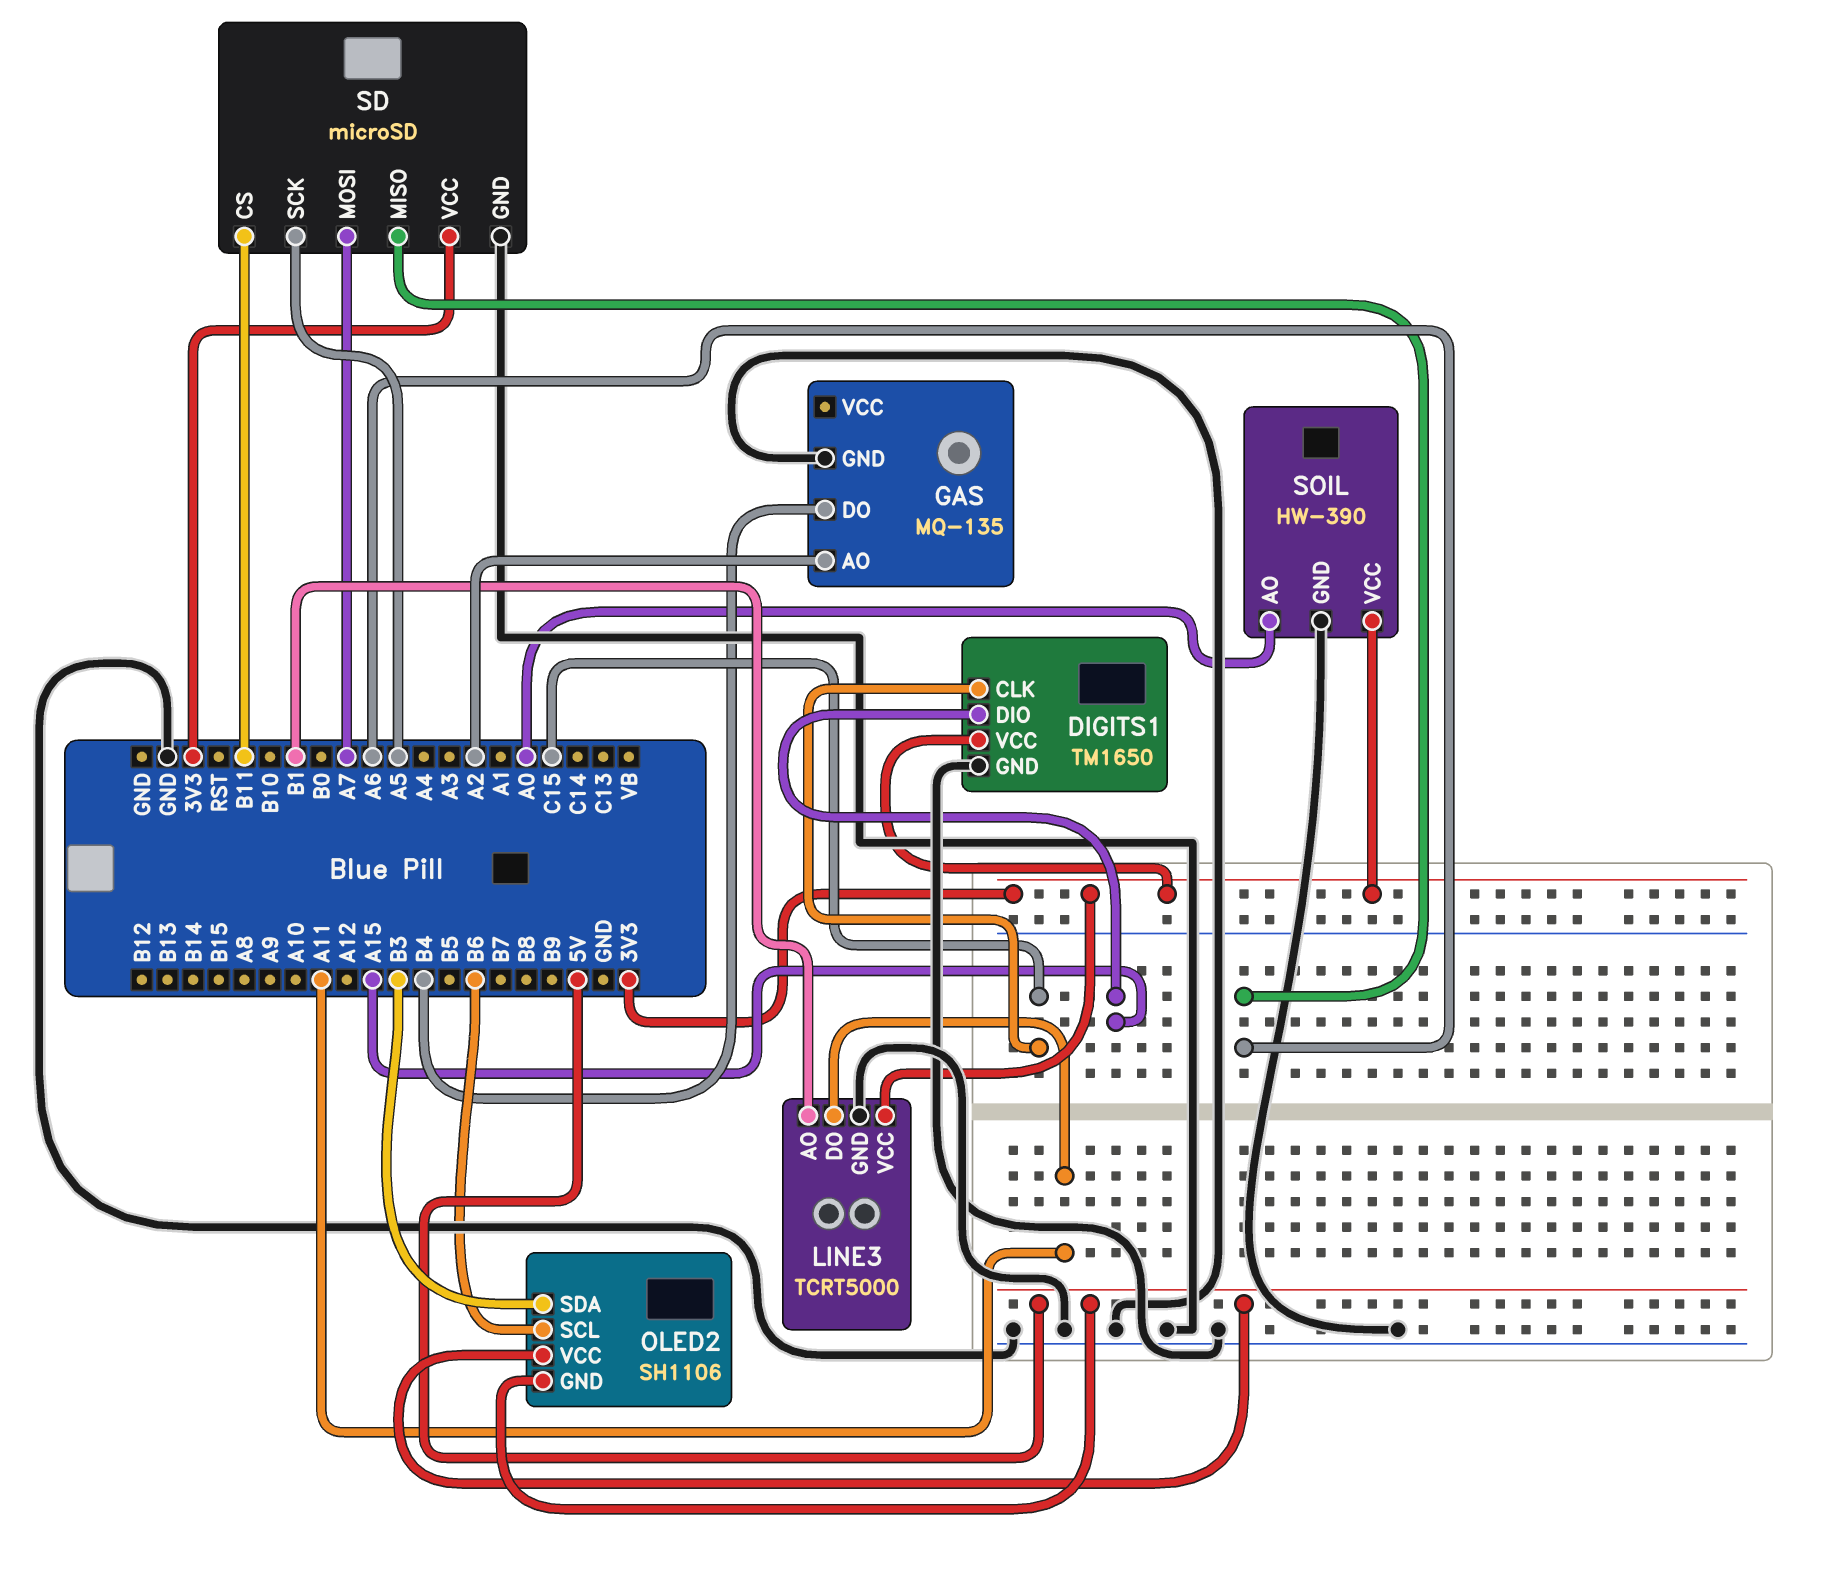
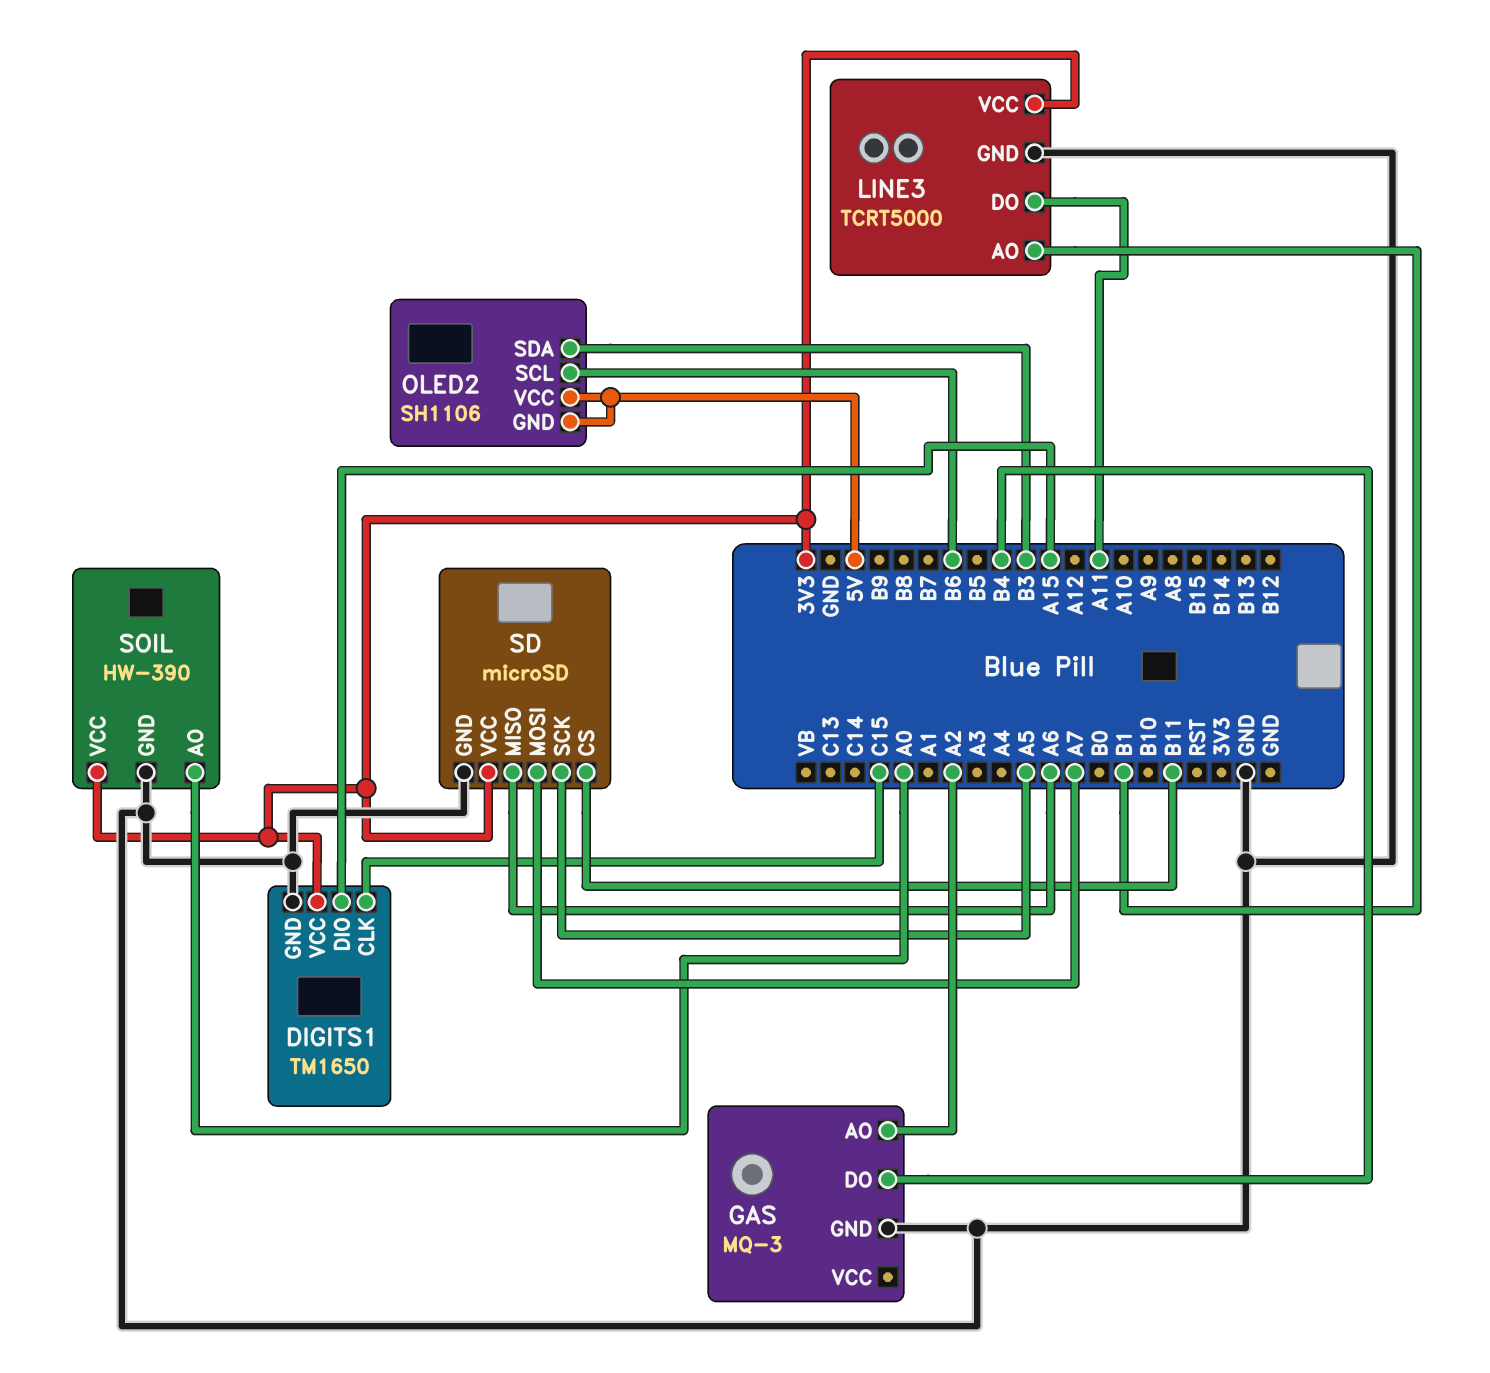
GAS: MQ-135 -> MQ-3

